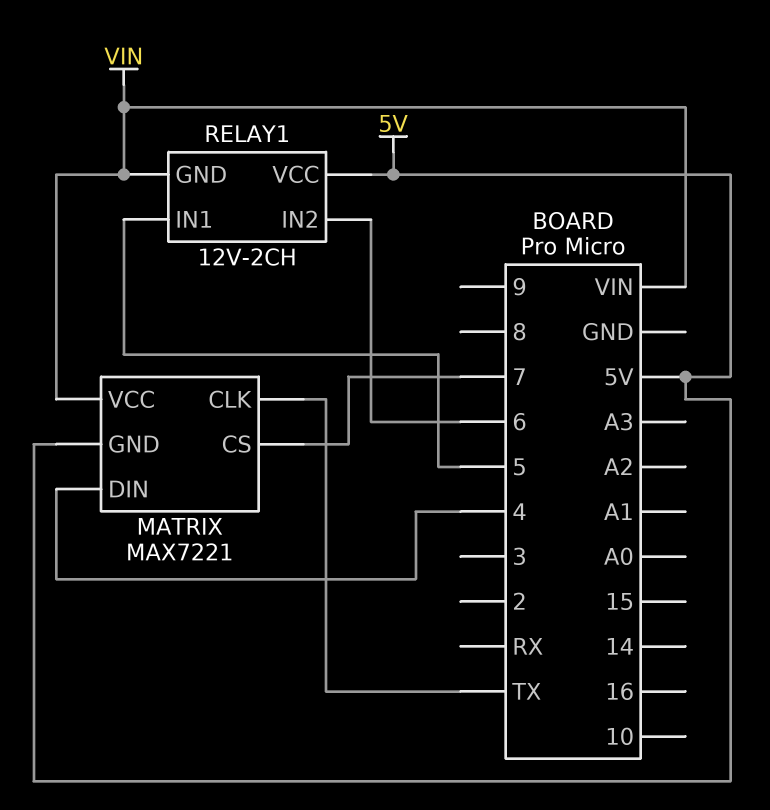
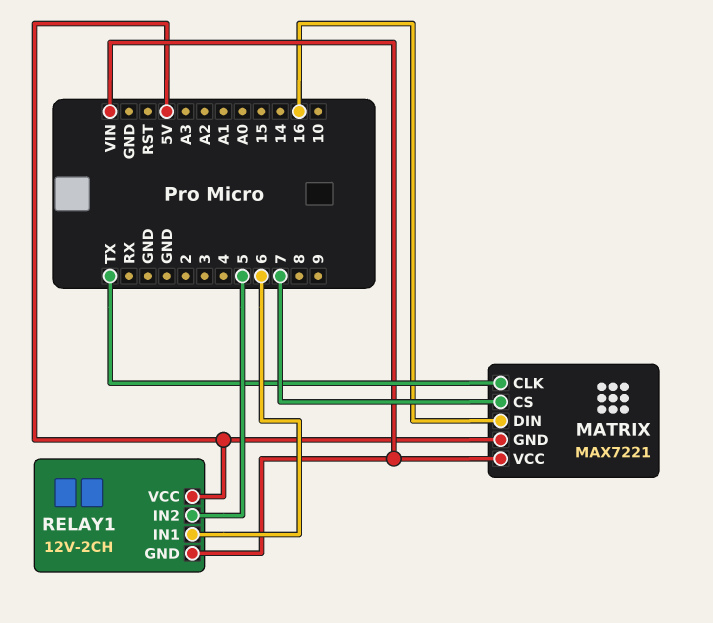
MATRIX pin DIN: 4 -> 16
RELAY1 pin IN1: 5 -> 6
RELAY1 pin IN2: 6 -> 5

